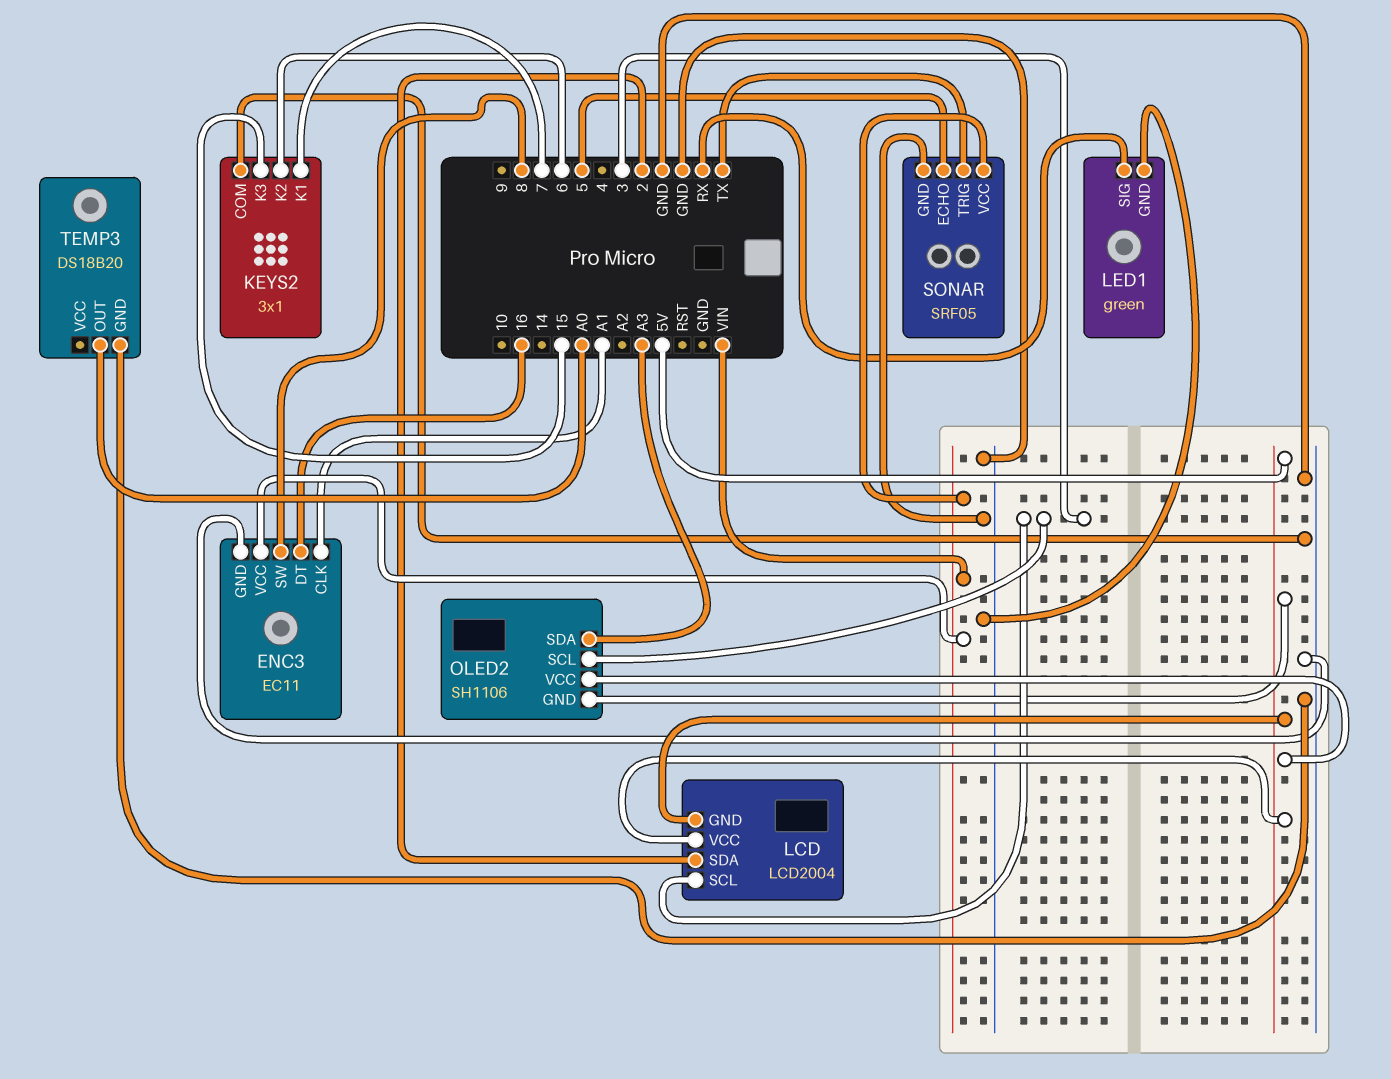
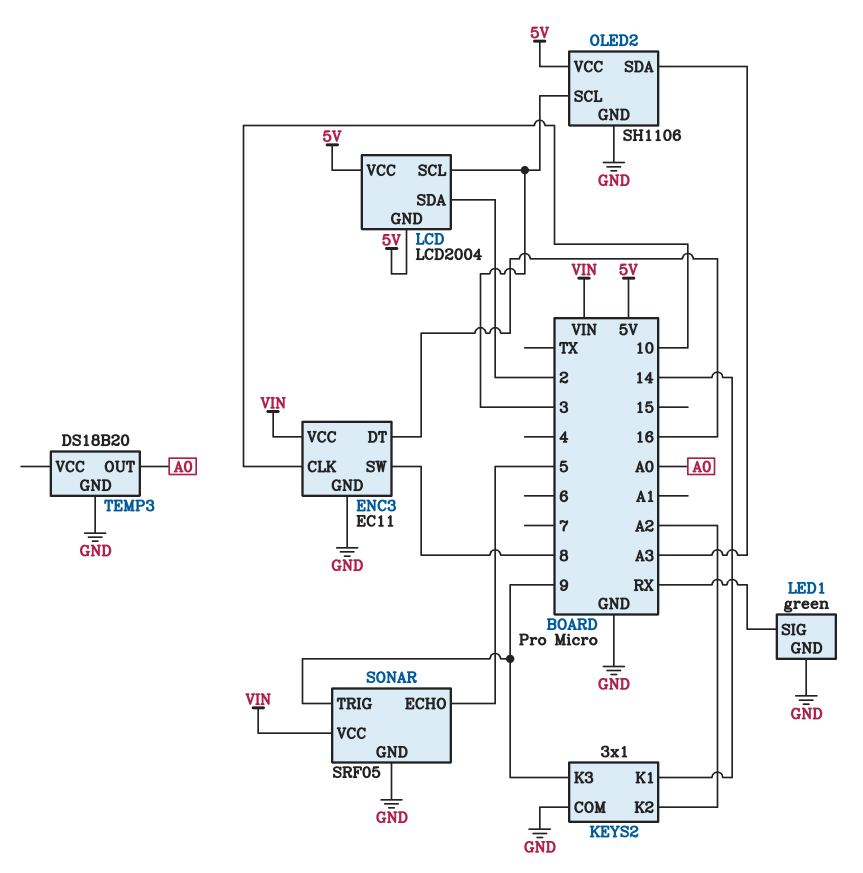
ENC3 pin CLK: A1 -> 10
KEYS2 pin K1: 7 -> 14
KEYS2 pin K2: 6 -> A2
KEYS2 pin K3: 15 -> 9
OLED2 pin GND: 5V -> GND
SONAR pin TRIG: TX -> 9

